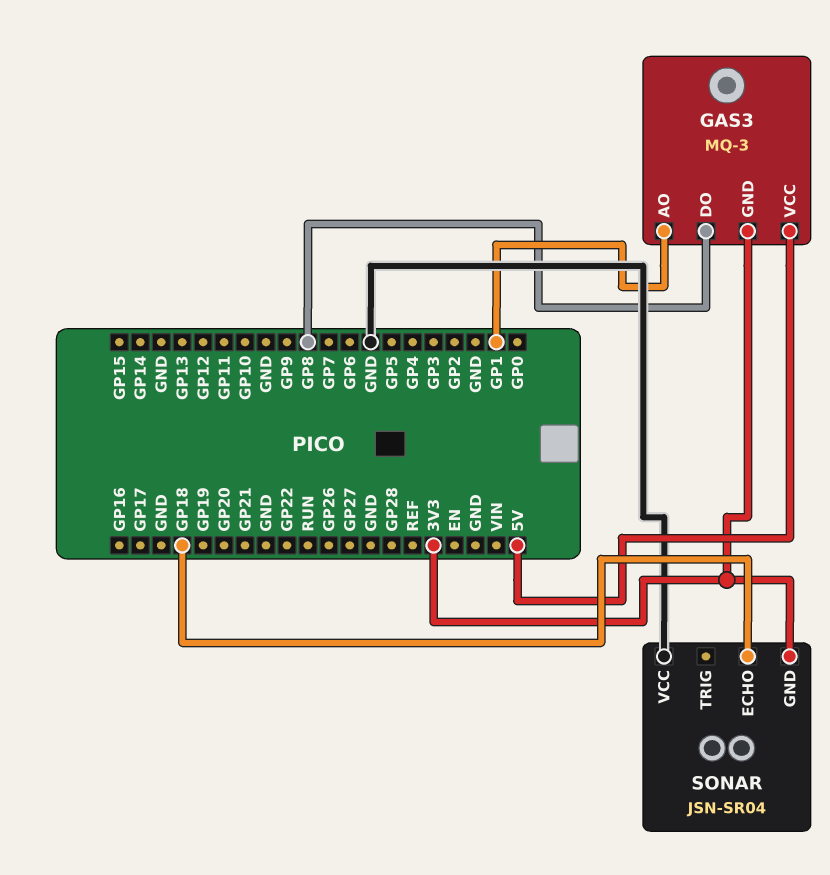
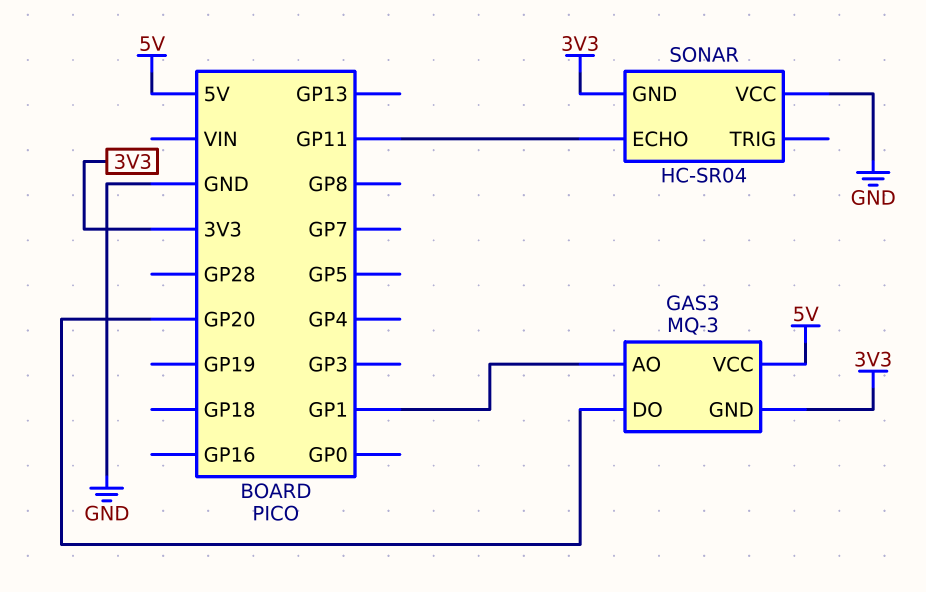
GAS3 pin DO: GP8 -> GP20
SONAR: JSN-SR04 -> HC-SR04
SONAR pin ECHO: GP18 -> GP11

